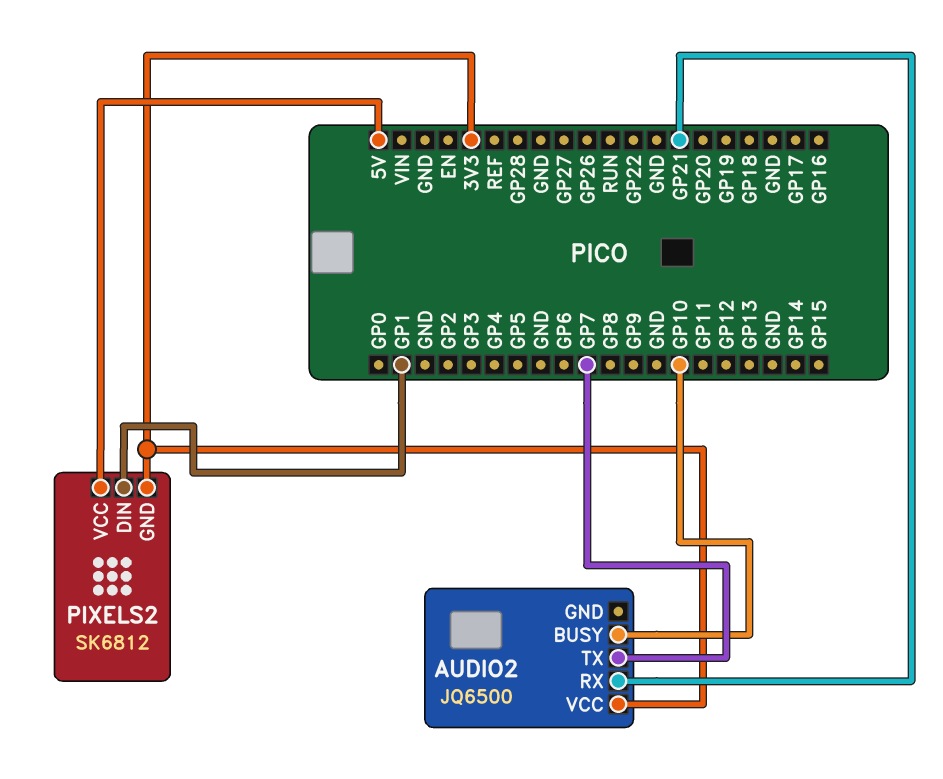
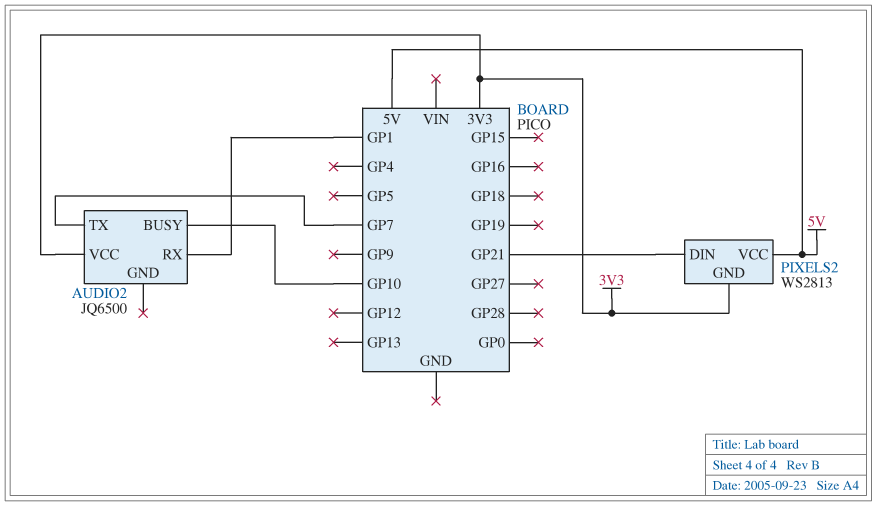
AUDIO2 pin RX: GP21 -> GP1
PIXELS2: SK6812 -> WS2813
PIXELS2 pin DIN: GP1 -> GP21

